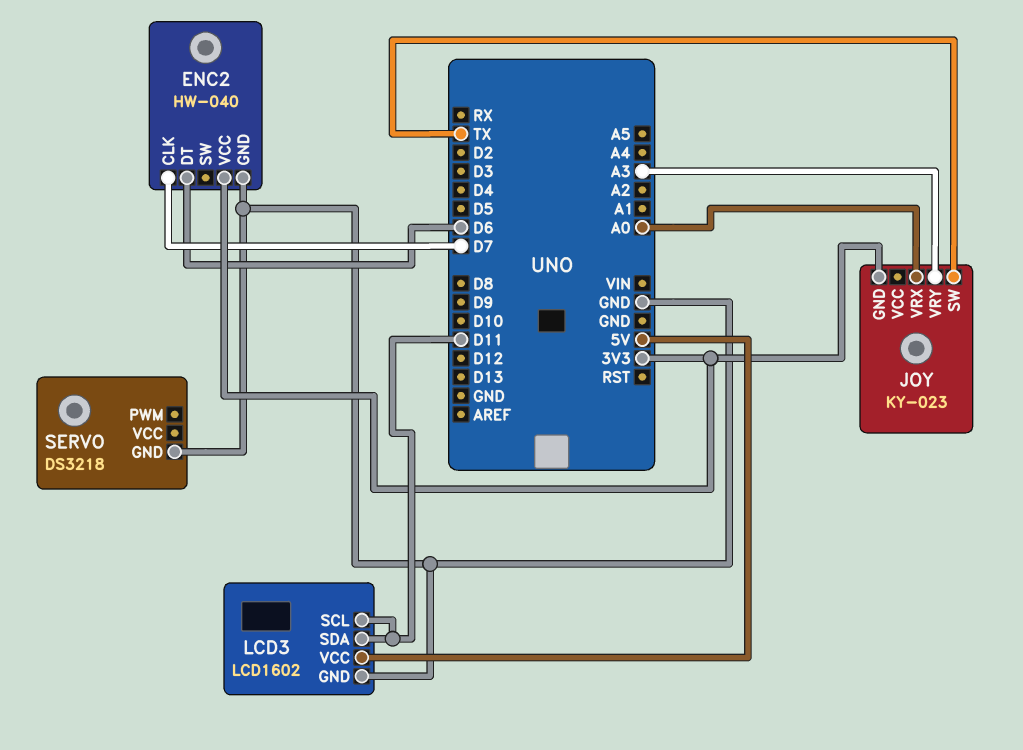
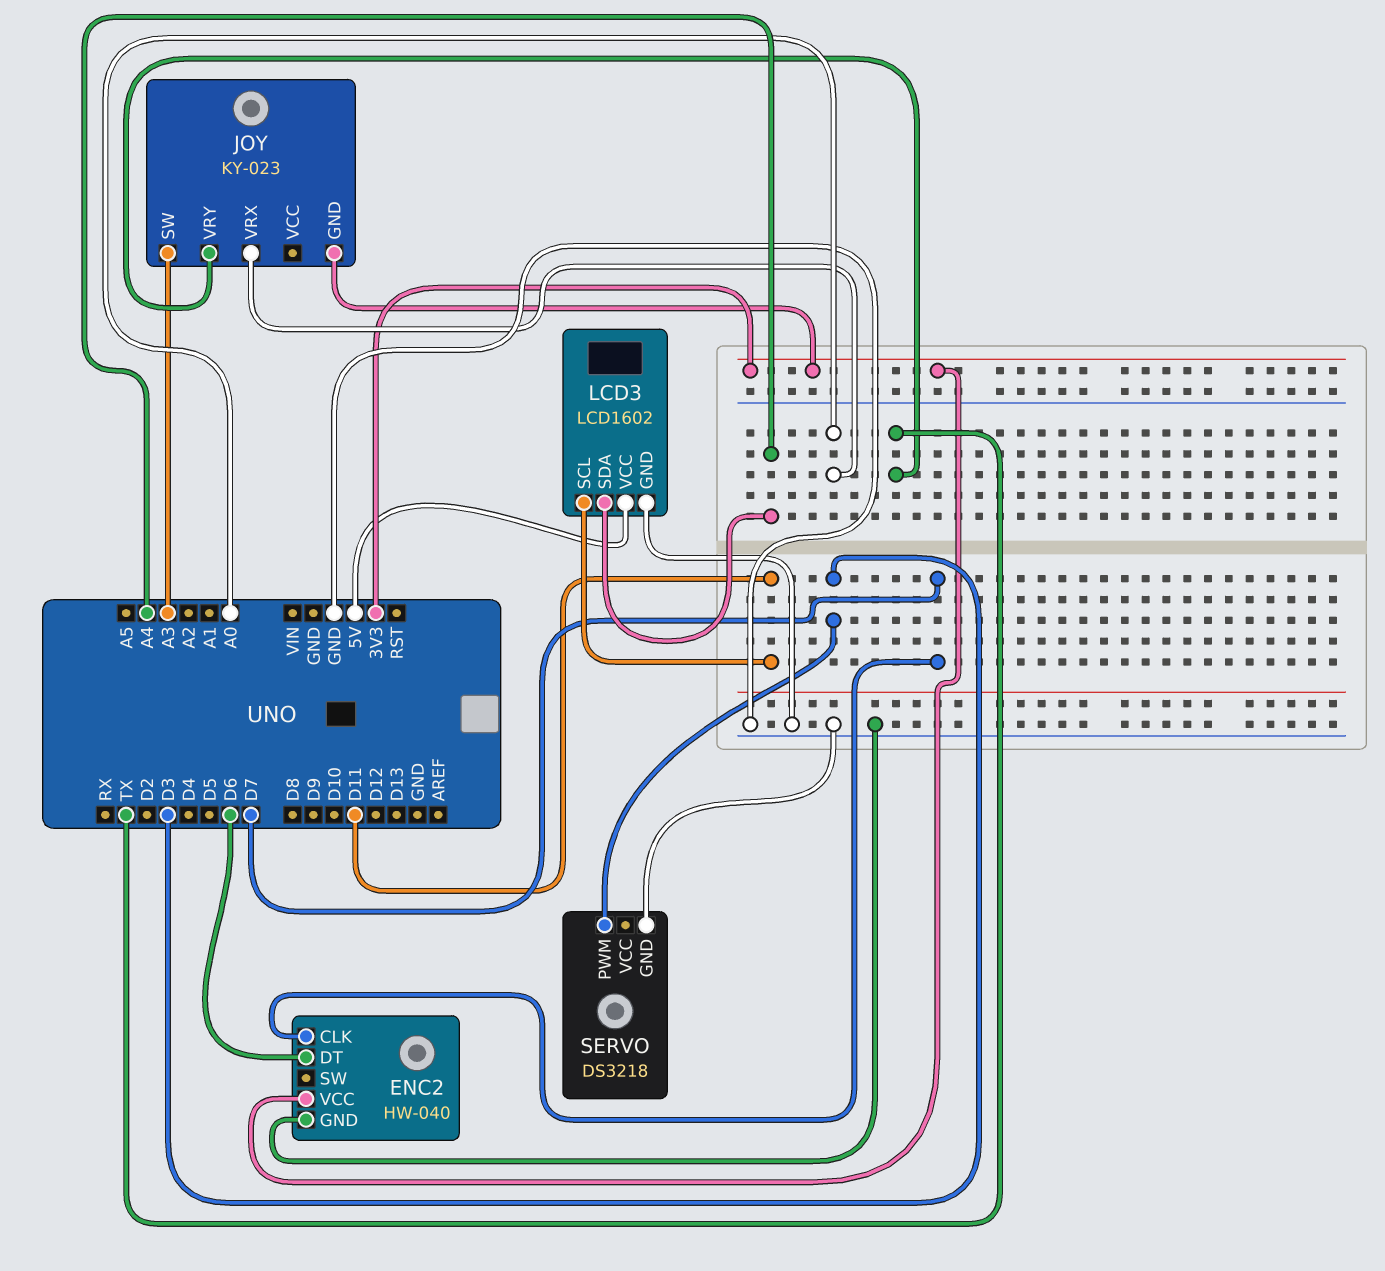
JOY pin SW: TX -> A3
JOY pin VRY: A3 -> TX
LCD3 pin SDA: D11 -> A4
SERVO pin PWM: none -> D3

